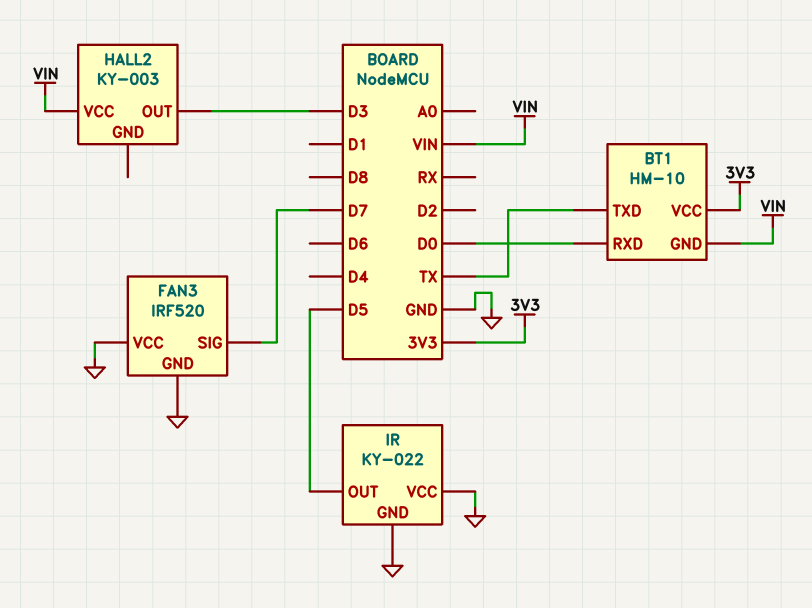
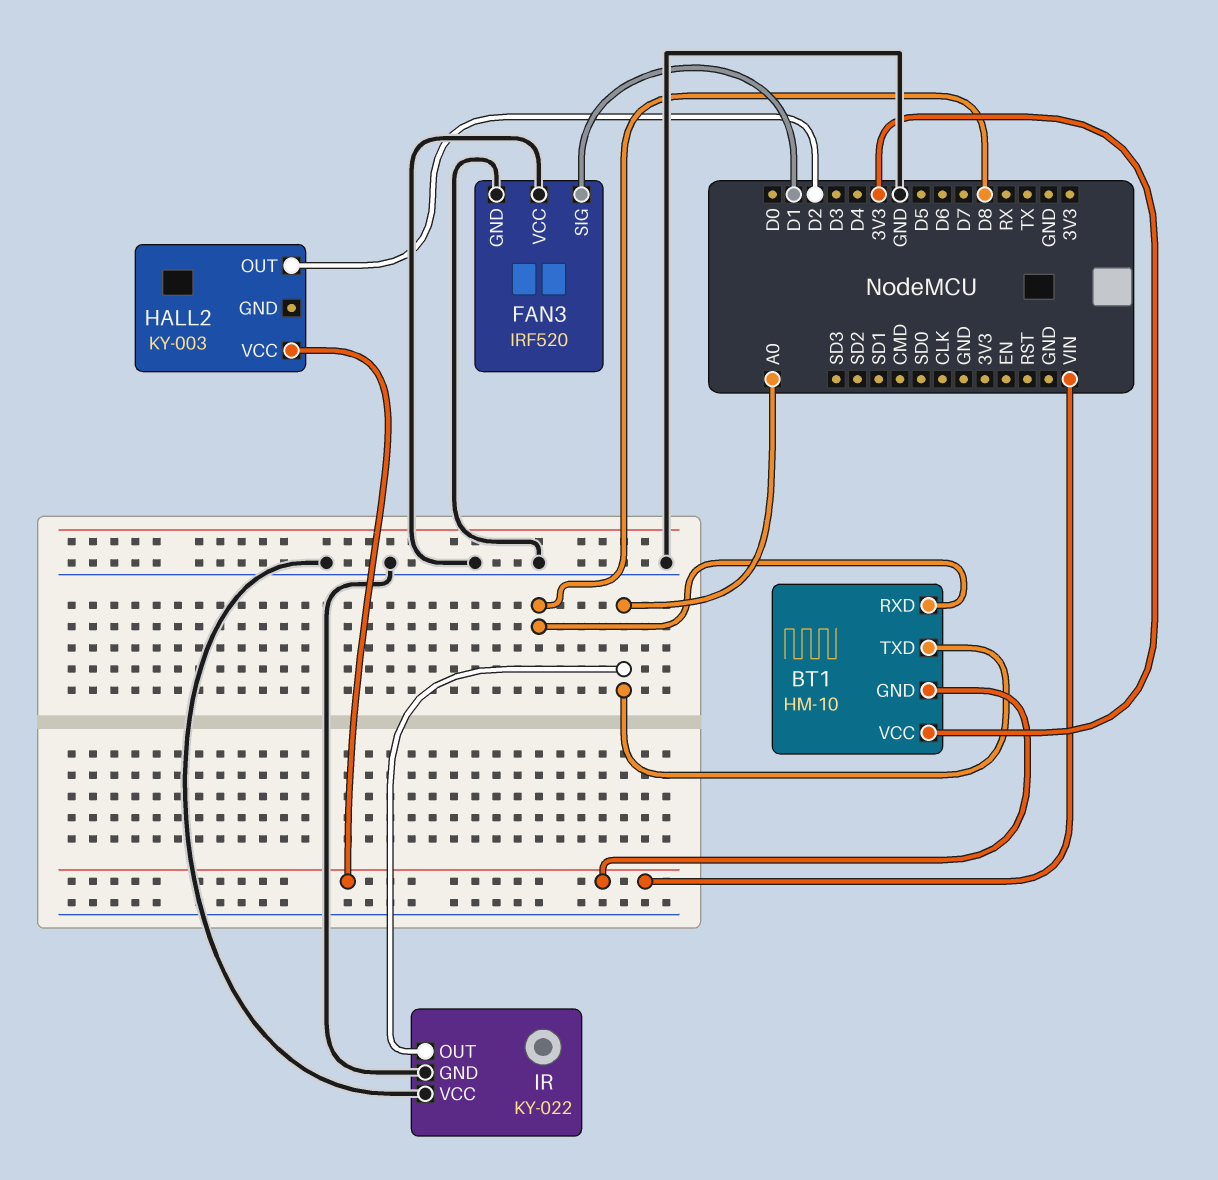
BT1 pin RXD: D0 -> D8
BT1 pin TXD: TX -> A0
FAN3 pin SIG: D7 -> D1
HALL2 pin OUT: D3 -> D2
IR pin OUT: D5 -> A0

